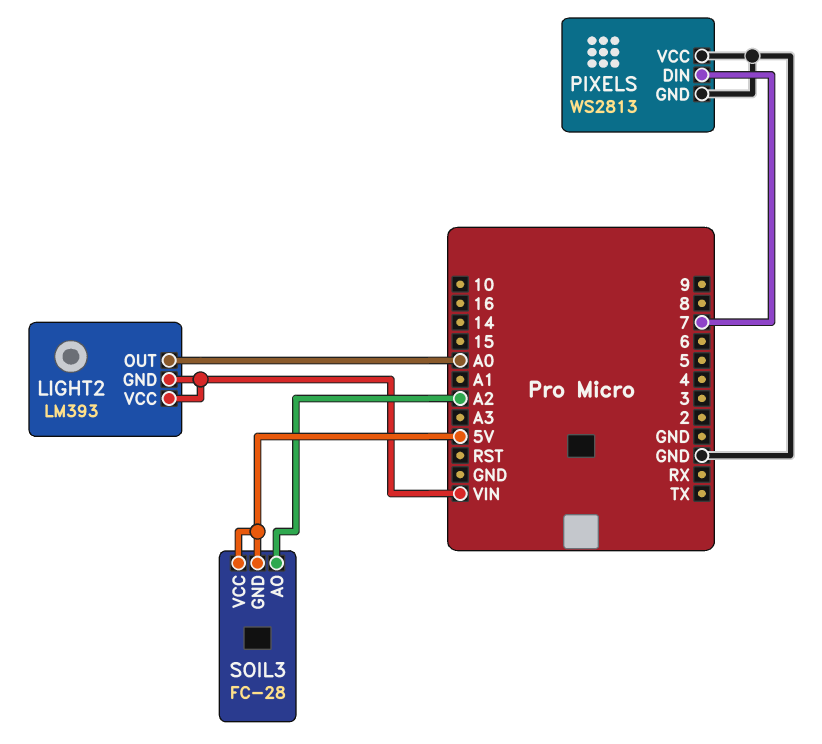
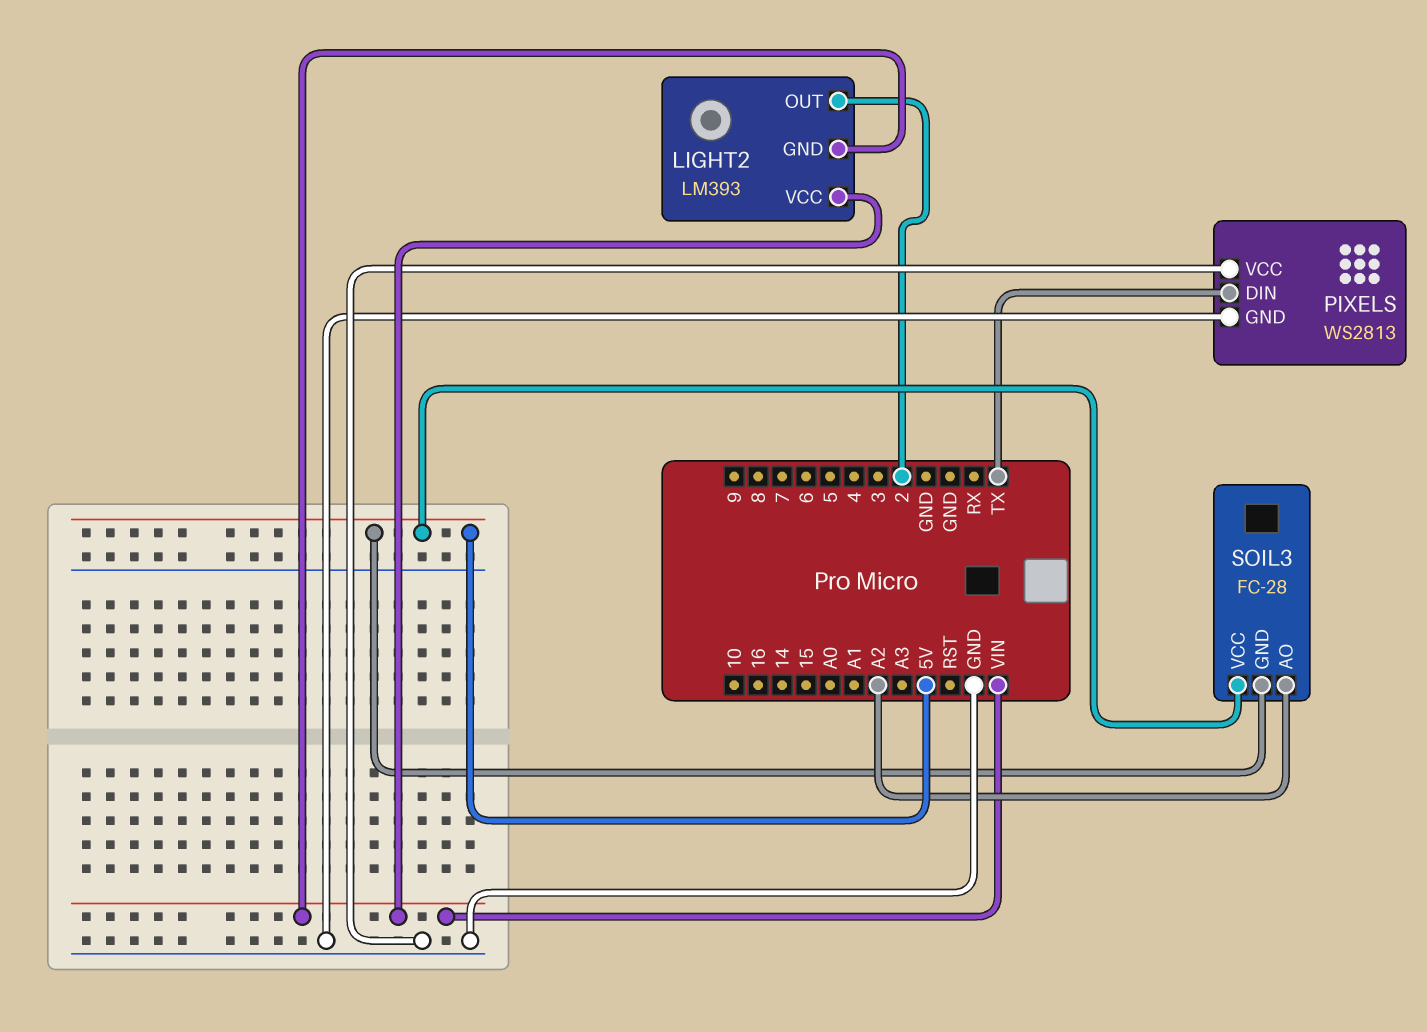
LIGHT2 pin OUT: A0 -> 2
PIXELS pin DIN: 7 -> TX

